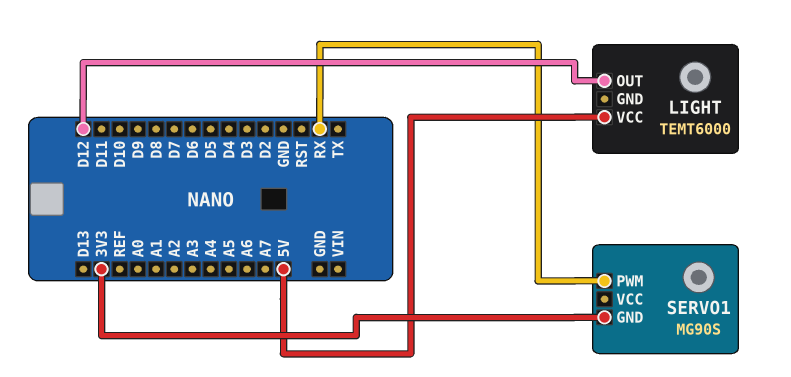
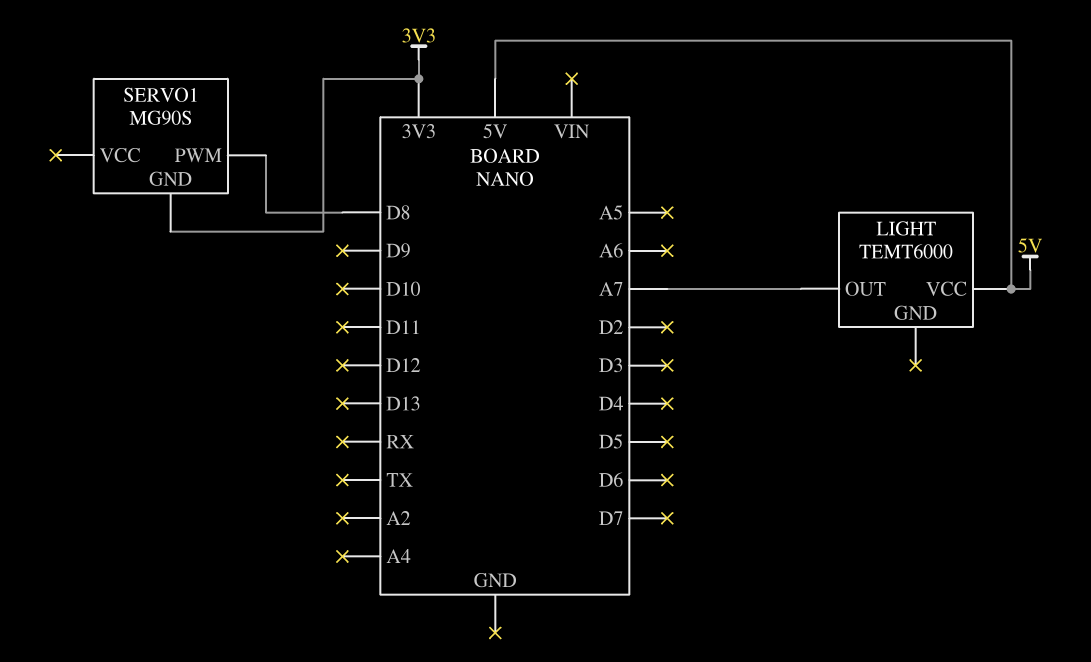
LIGHT pin OUT: D12 -> A7
SERVO1 pin PWM: RX -> D8

